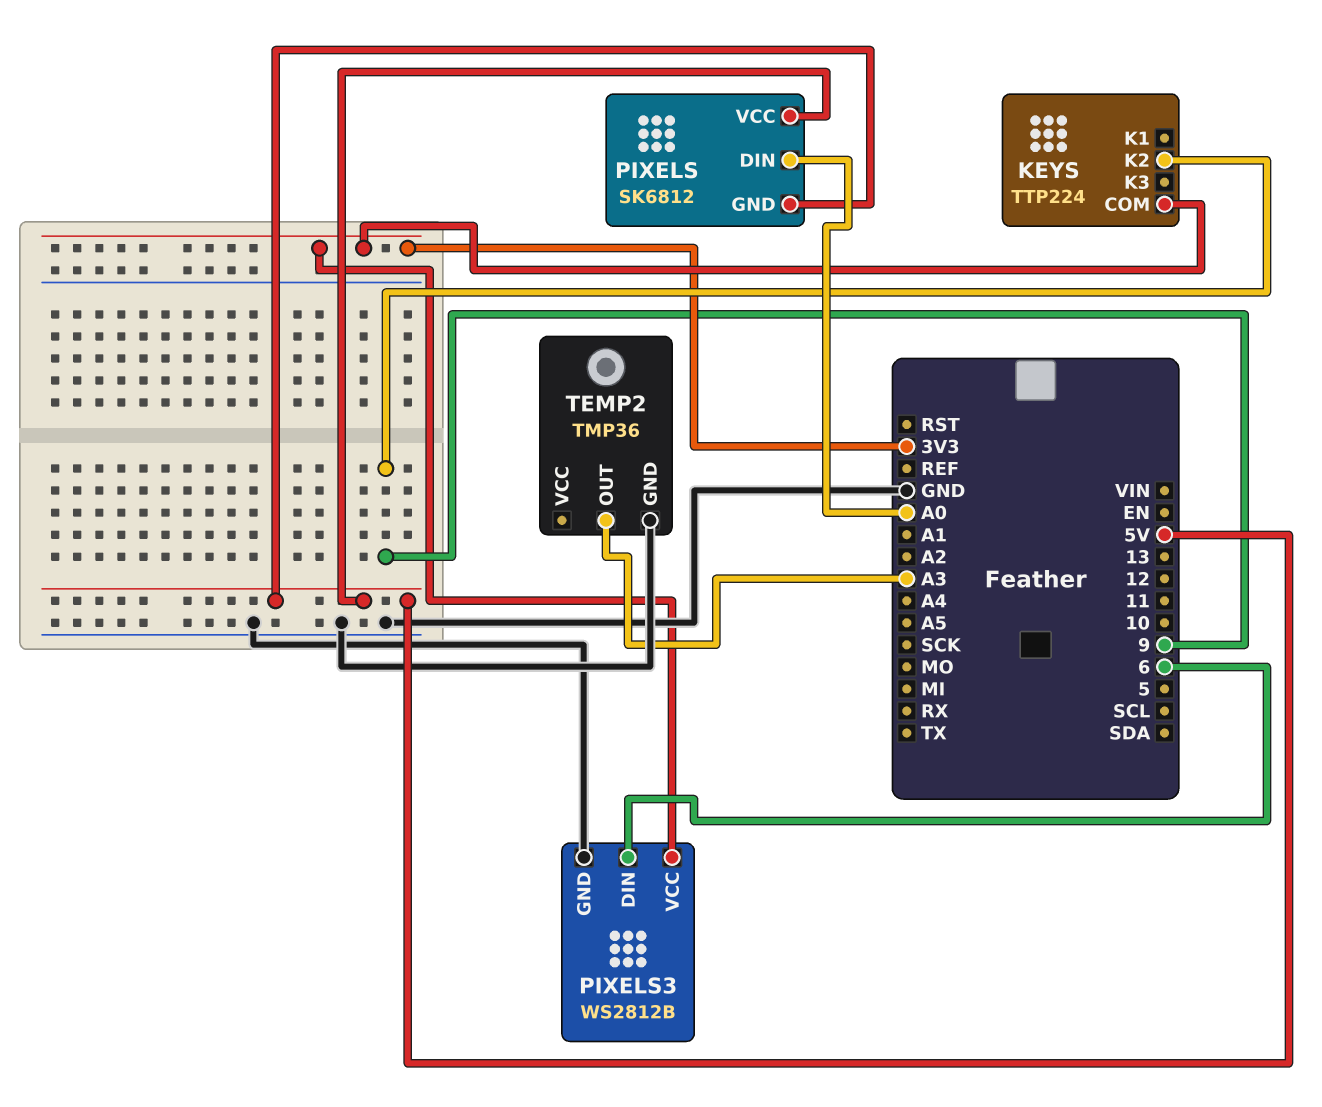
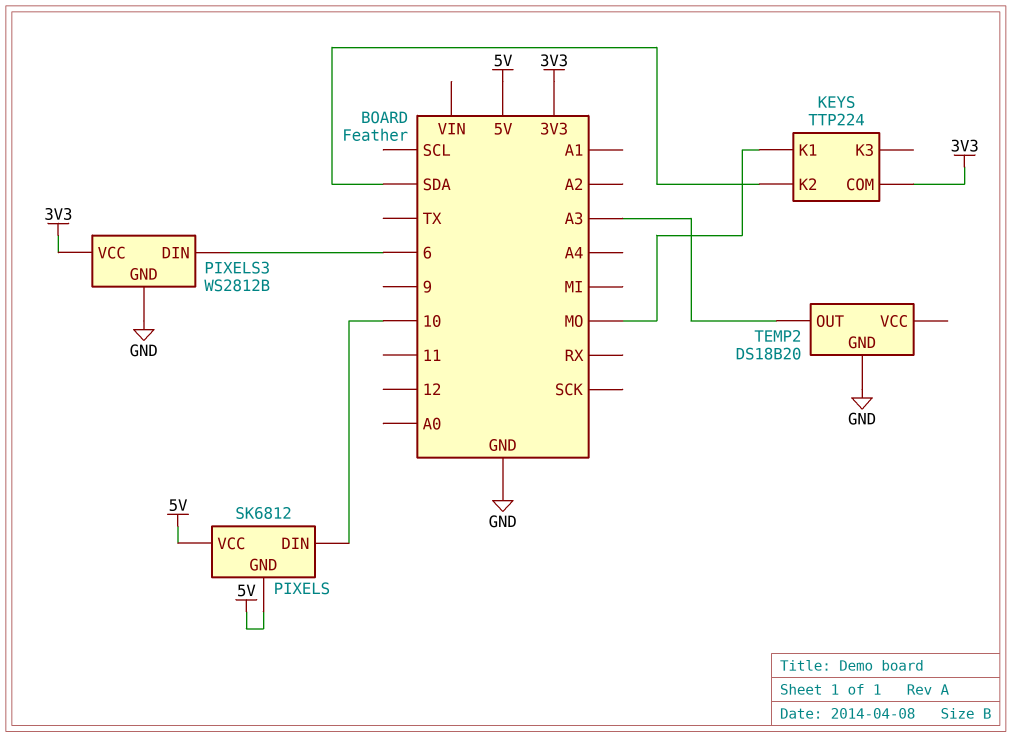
KEYS pin K1: none -> MO
KEYS pin K2: 9 -> SDA
PIXELS pin DIN: A0 -> 10
TEMP2: TMP36 -> DS18B20

